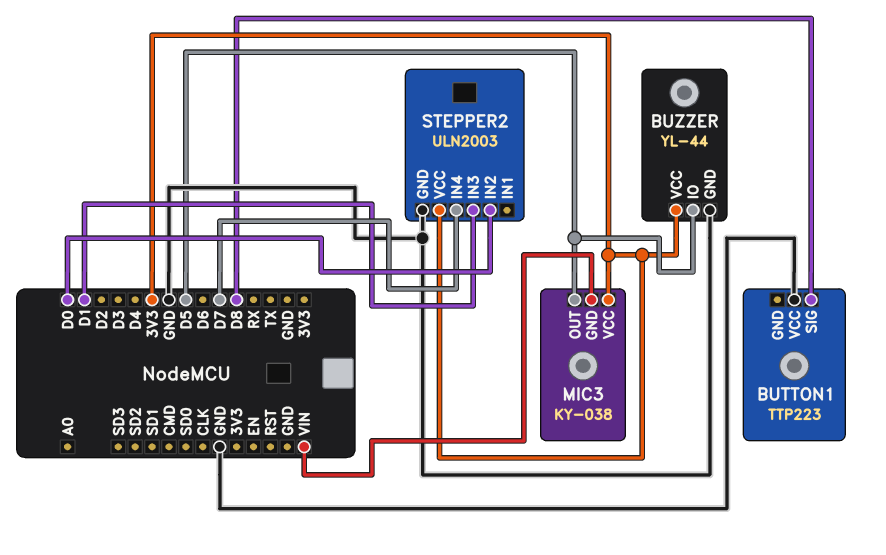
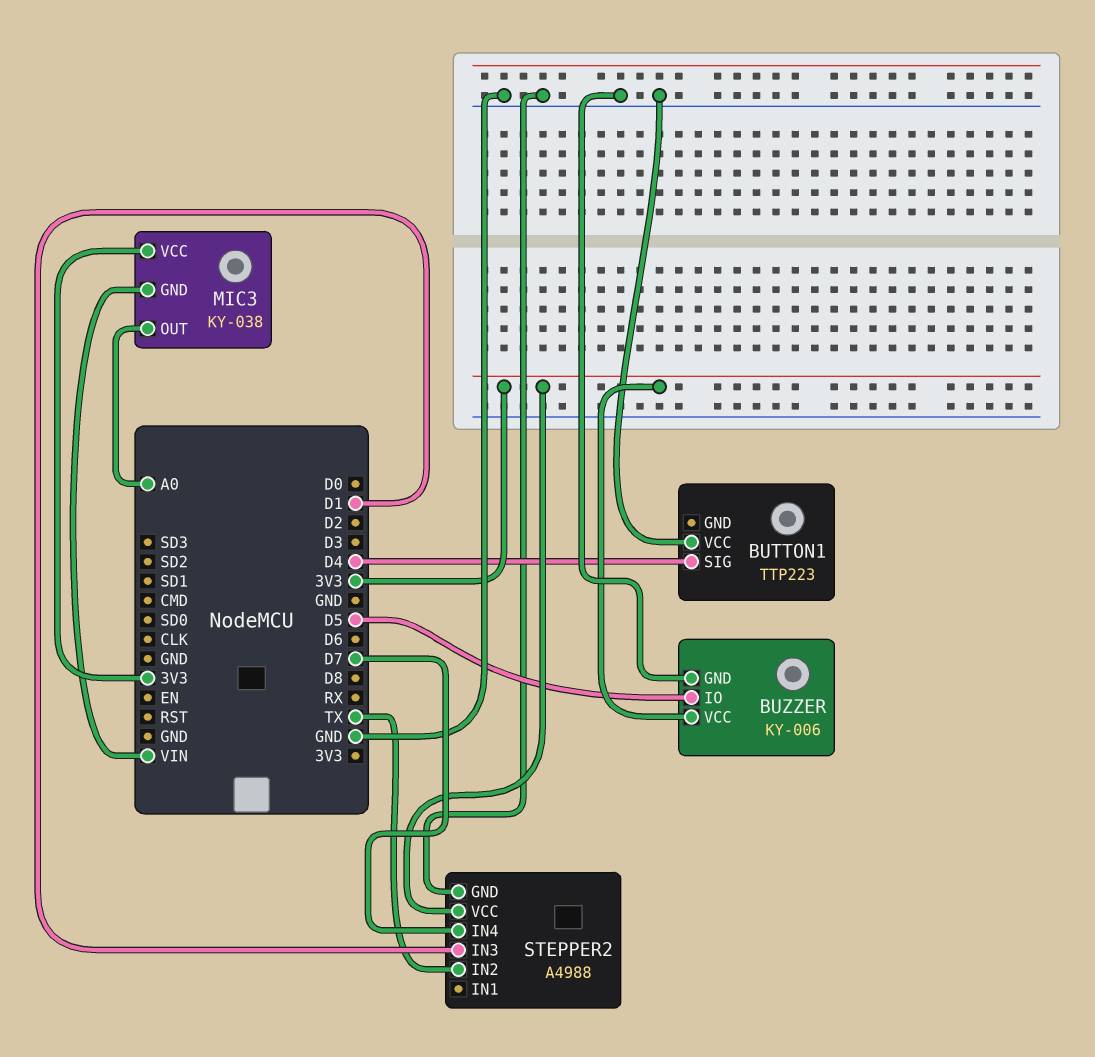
BUTTON1 pin SIG: D8 -> D4
BUZZER: YL-44 -> KY-006
MIC3 pin OUT: D5 -> A0
STEPPER2: ULN2003 -> A4988
STEPPER2 pin IN2: D0 -> TX

